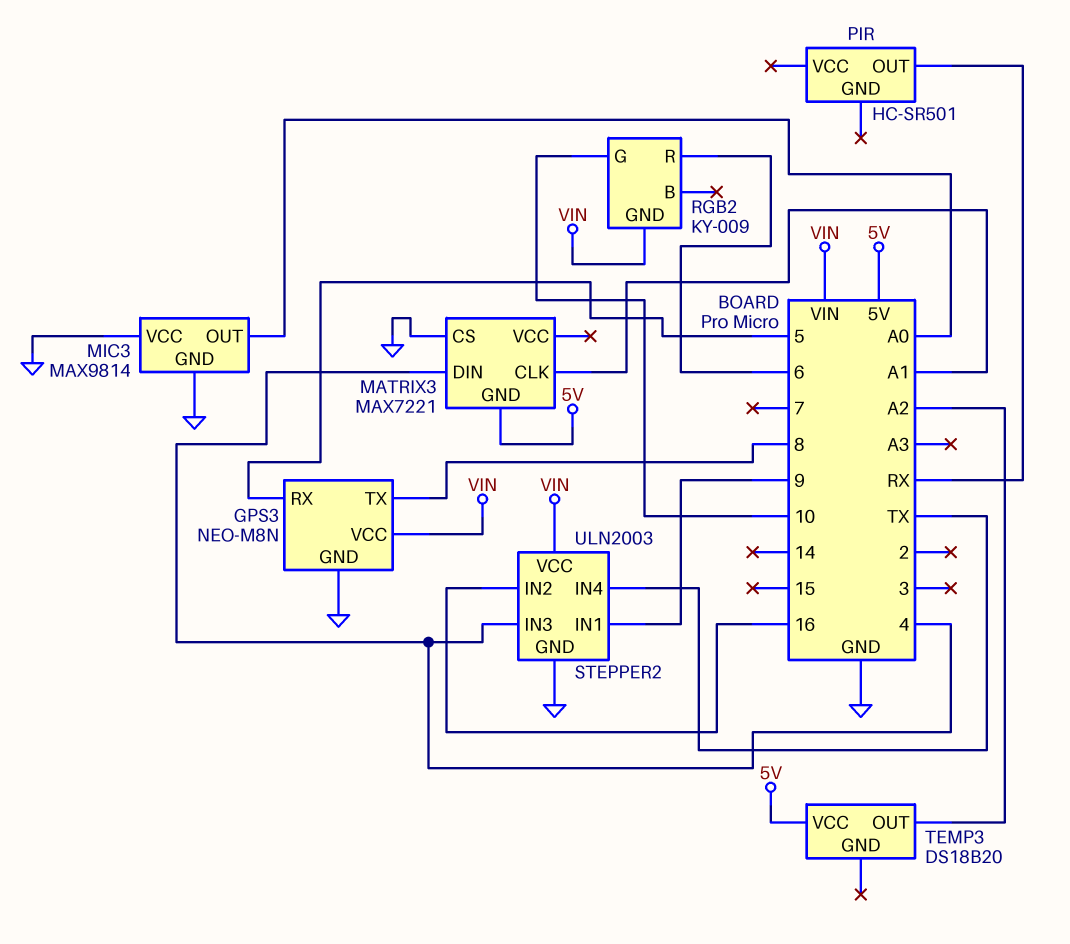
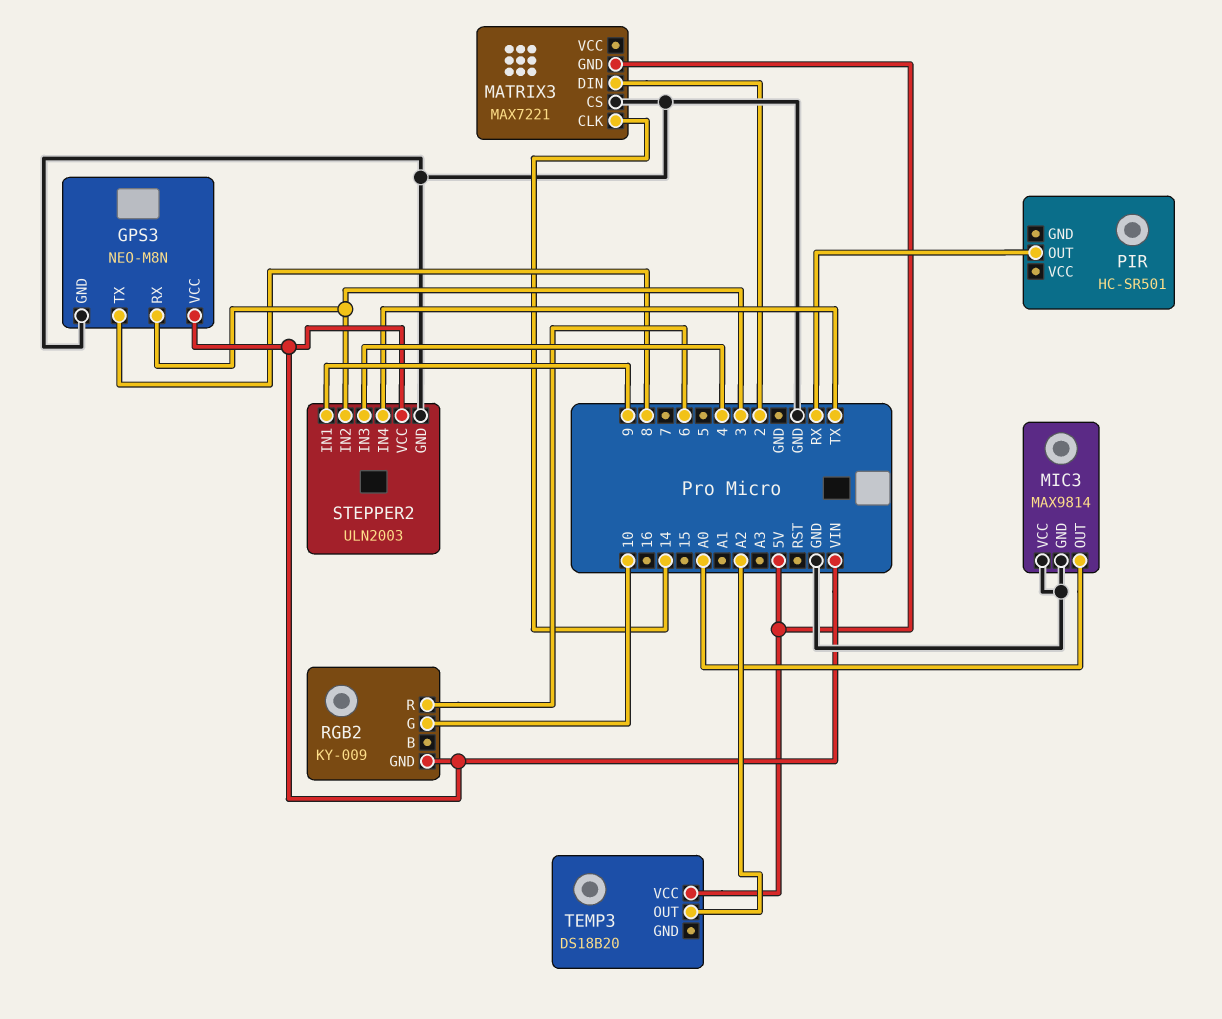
GPS3 pin RX: 5 -> 3
MATRIX3 pin CLK: A1 -> 14
MATRIX3 pin DIN: 4 -> 2
STEPPER2 pin IN2: 16 -> 3

